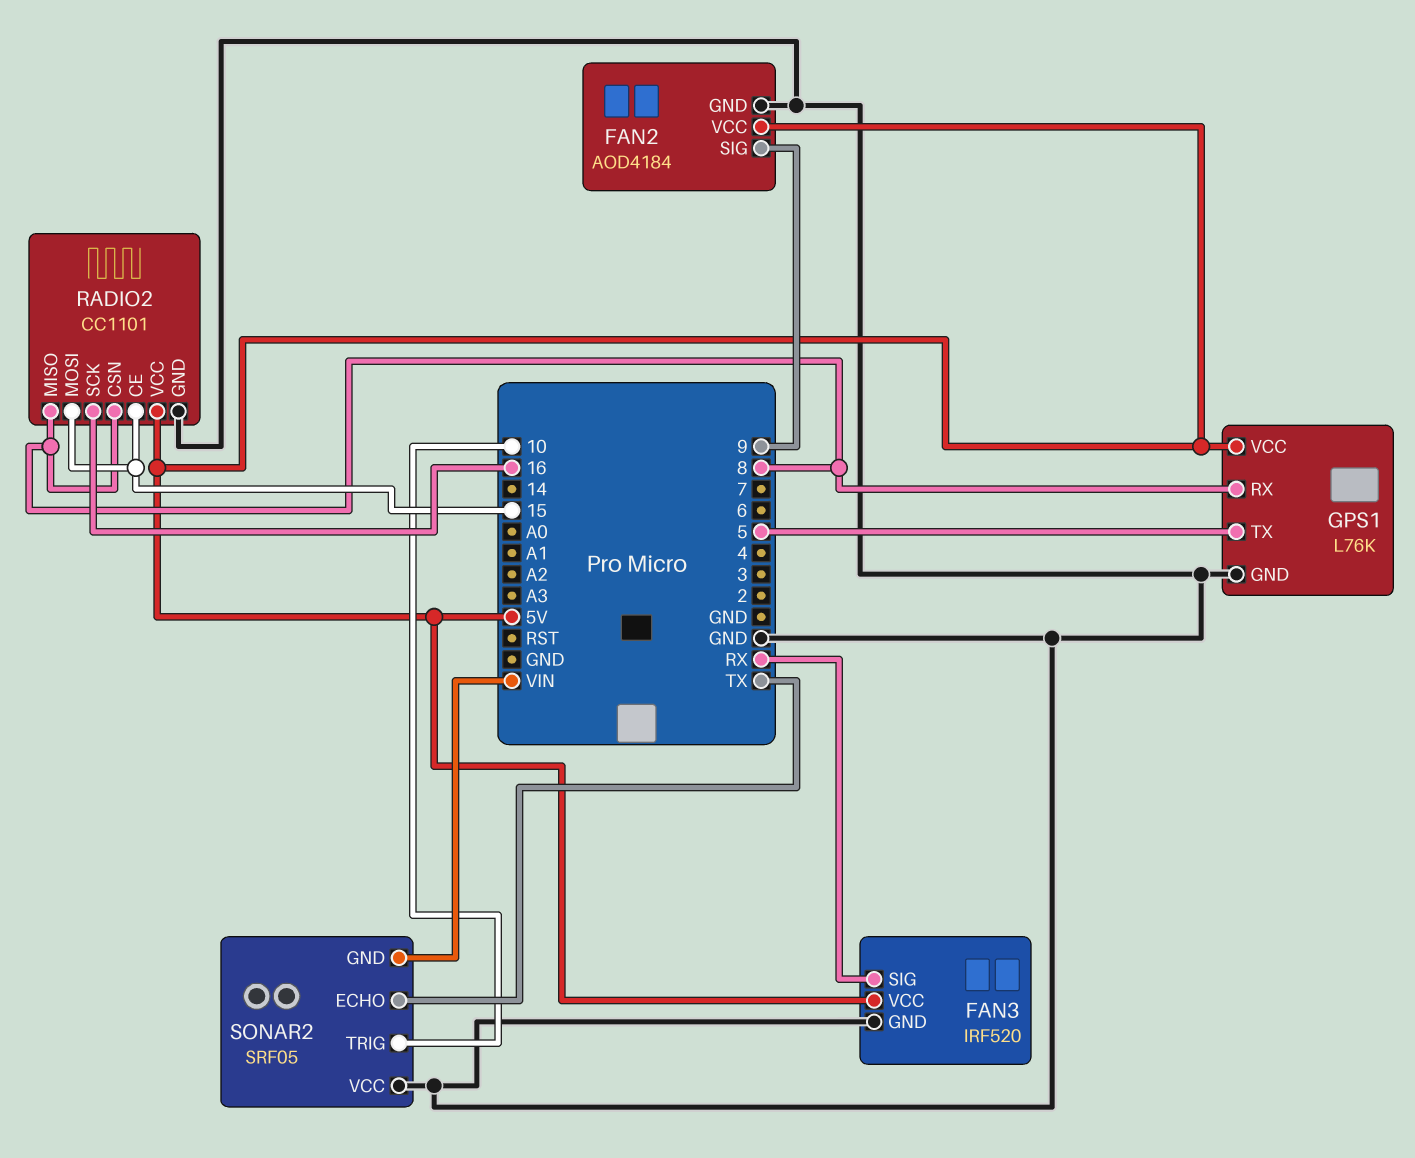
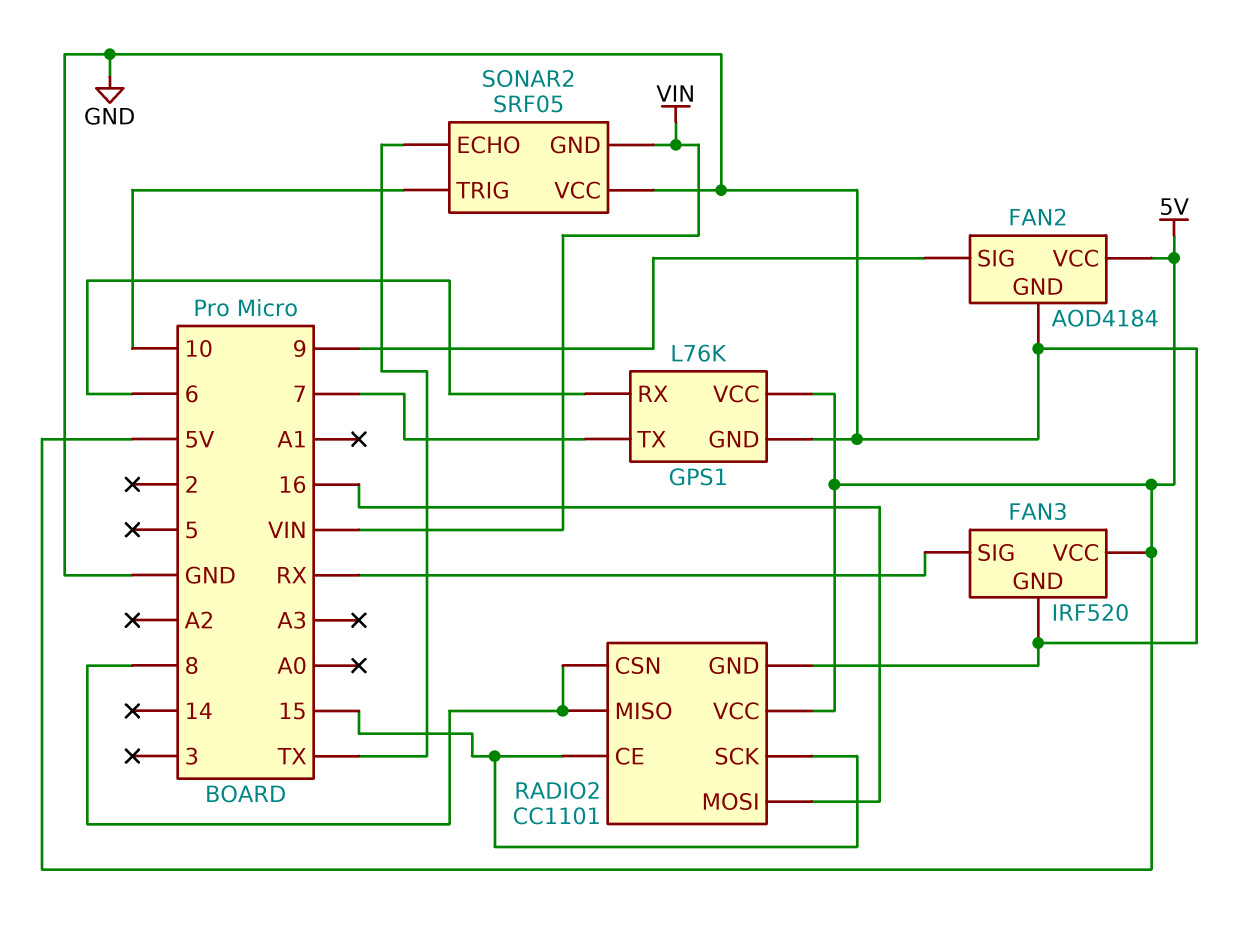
GPS1 pin RX: 8 -> 6
GPS1 pin TX: 5 -> 7
RADIO2 pin MOSI: 15 -> 16
RADIO2 pin SCK: 16 -> 15

